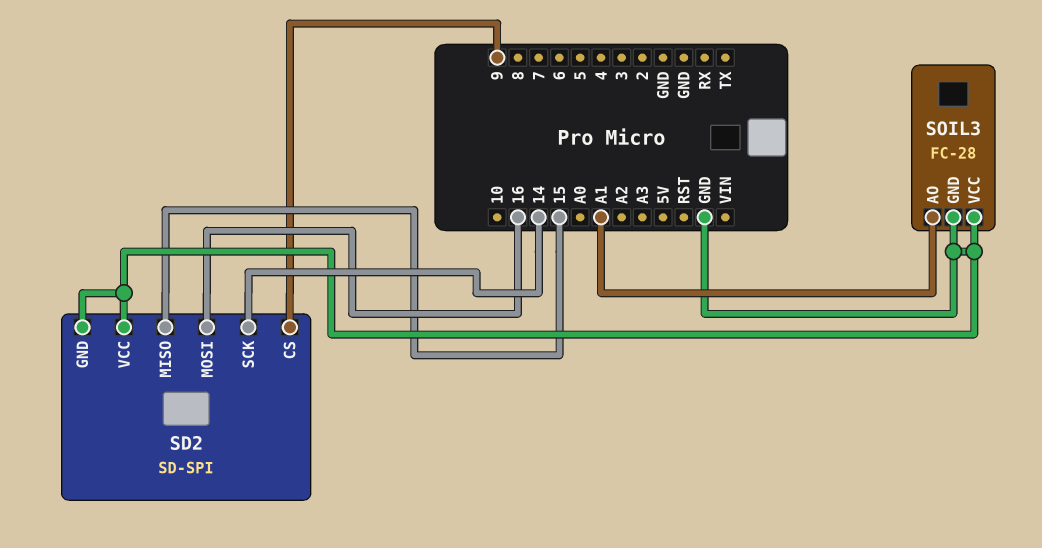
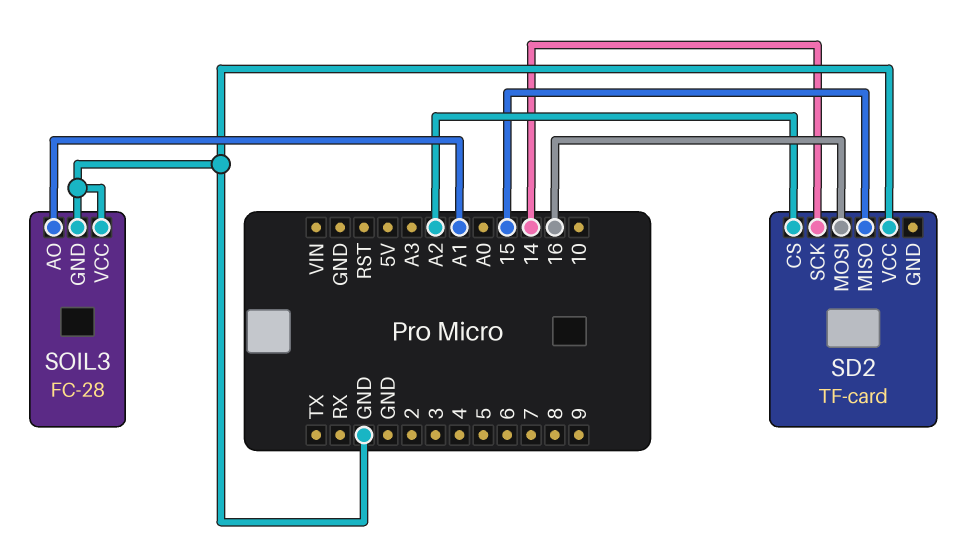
SD2: SD-SPI -> TF-card
SD2 pin CS: 9 -> A2
SD2 pin GND: GND -> none

